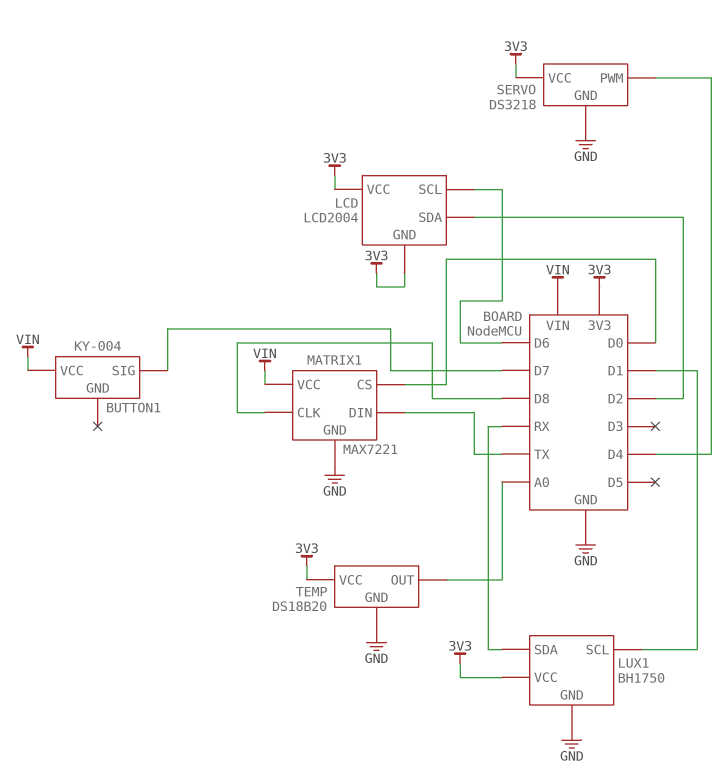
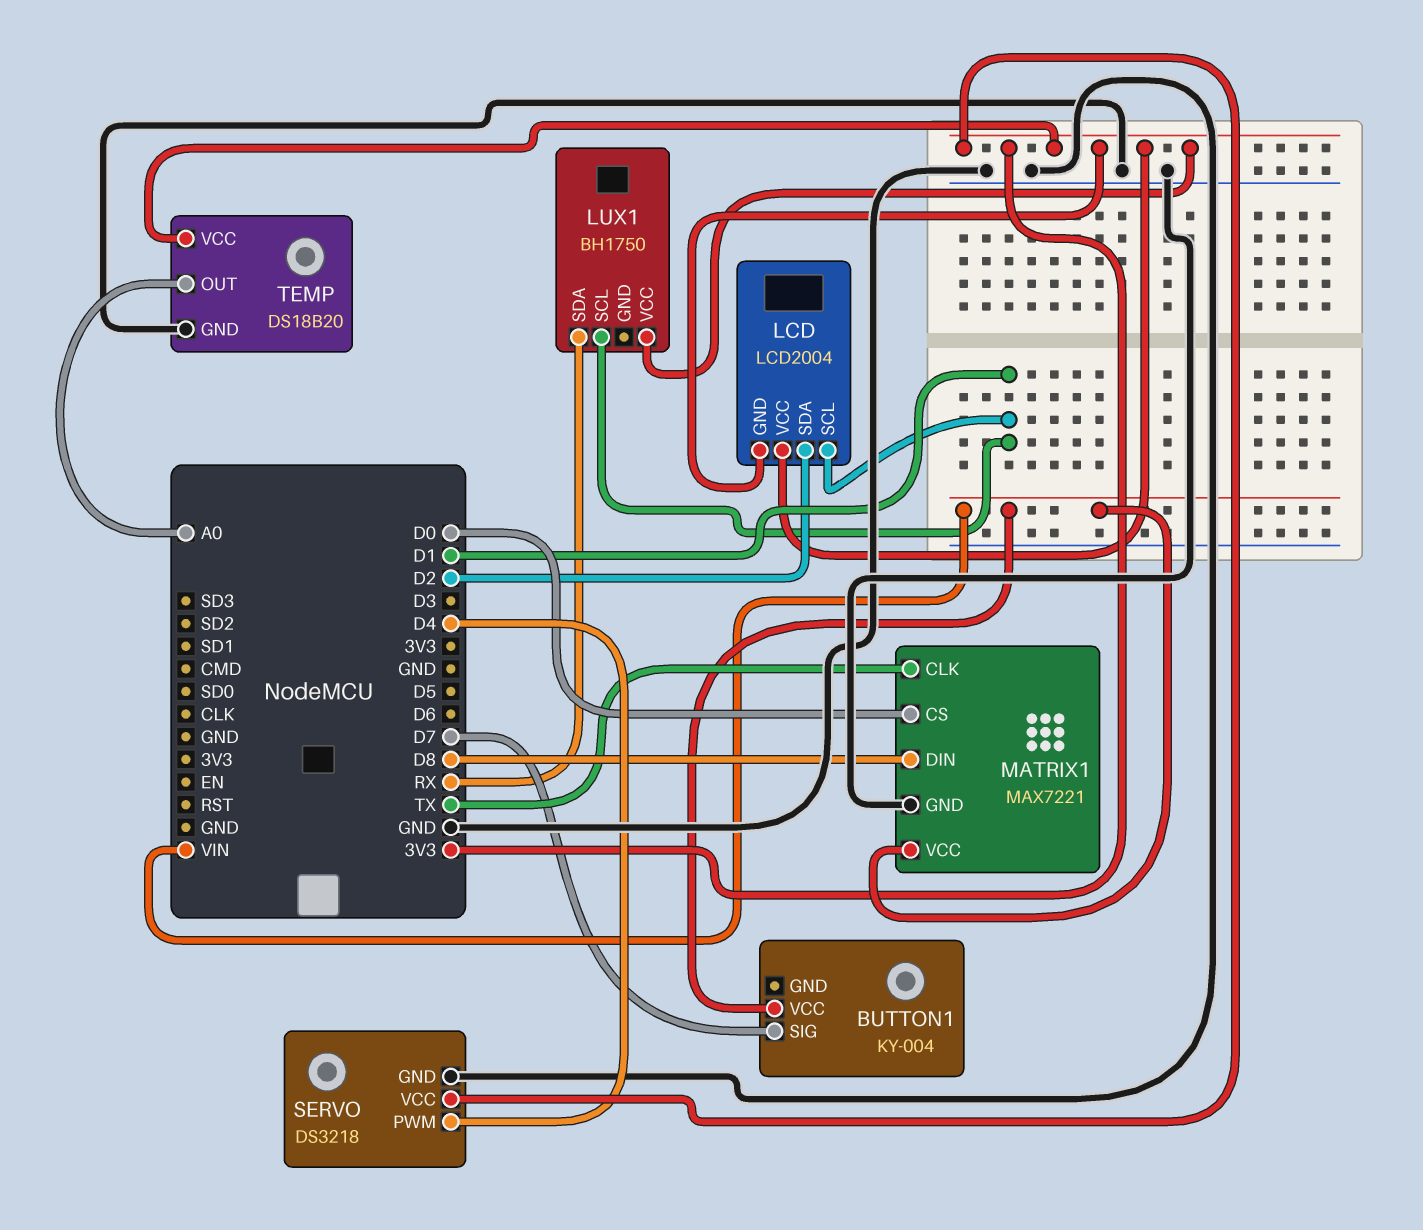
LCD pin SCL: D6 -> D1
LUX1 pin GND: GND -> none
MATRIX1 pin CLK: D8 -> TX
MATRIX1 pin DIN: TX -> D8

